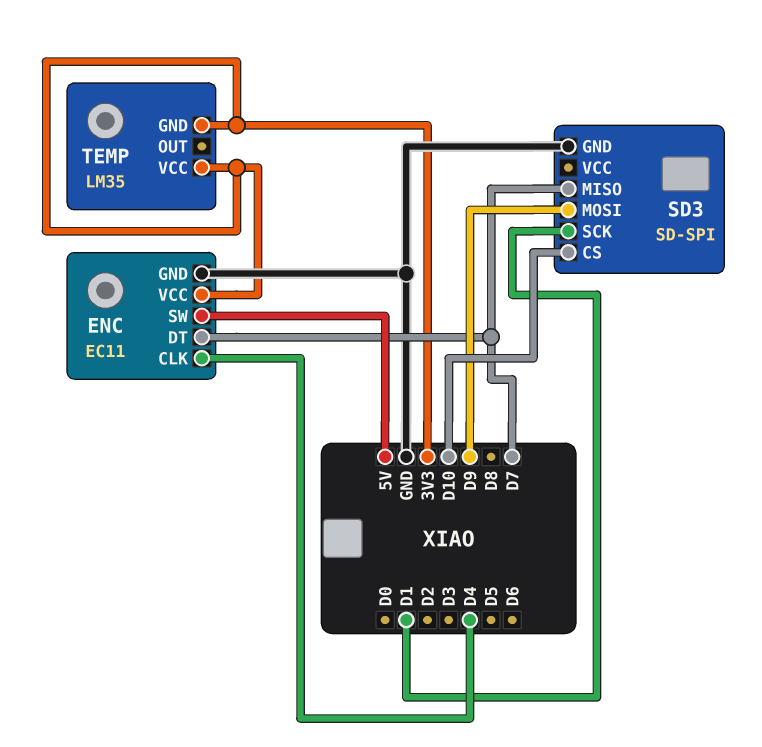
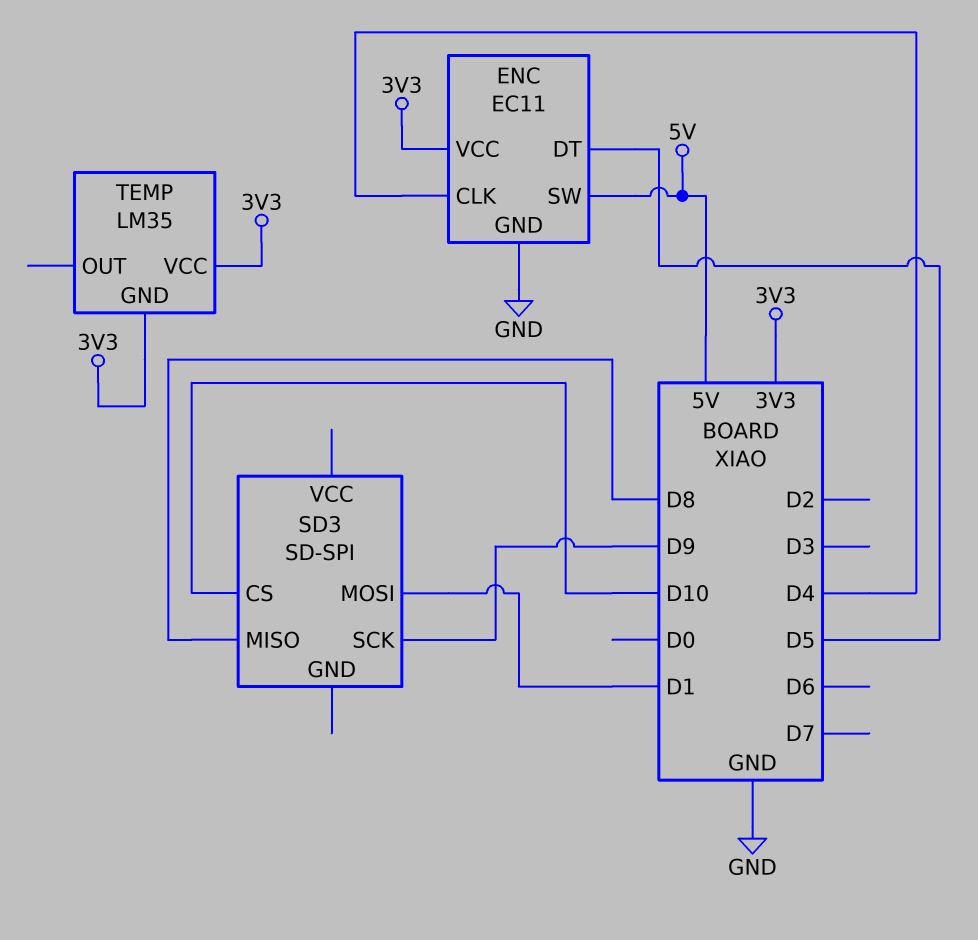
ENC pin DT: D7 -> D5
SD3 pin GND: GND -> none
SD3 pin MISO: D7 -> D8
SD3 pin MOSI: D9 -> D1
SD3 pin SCK: D1 -> D9

